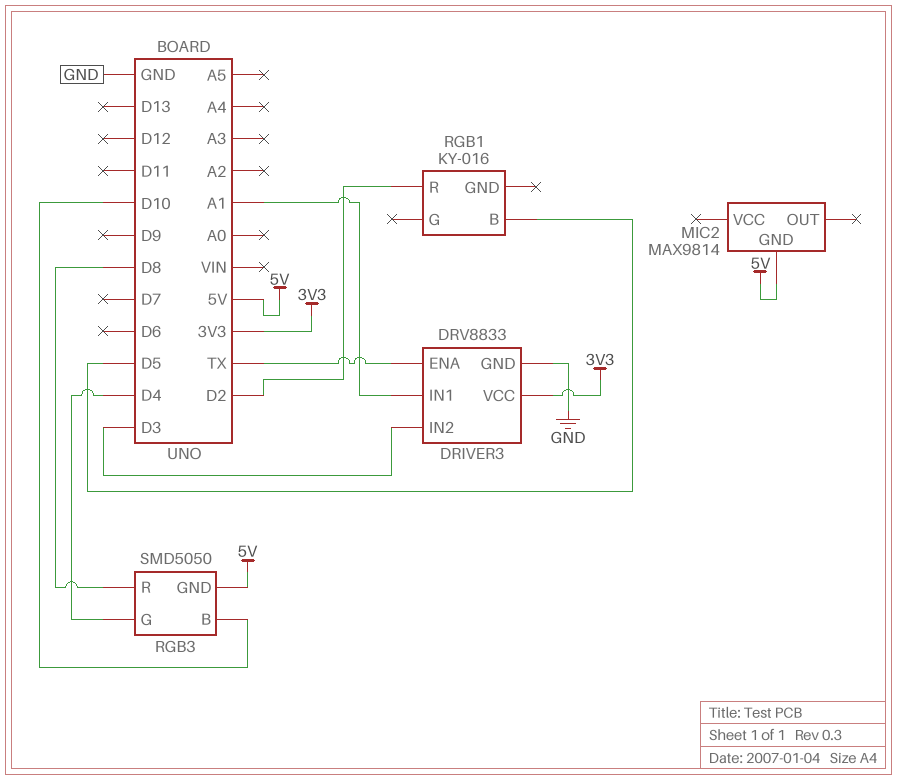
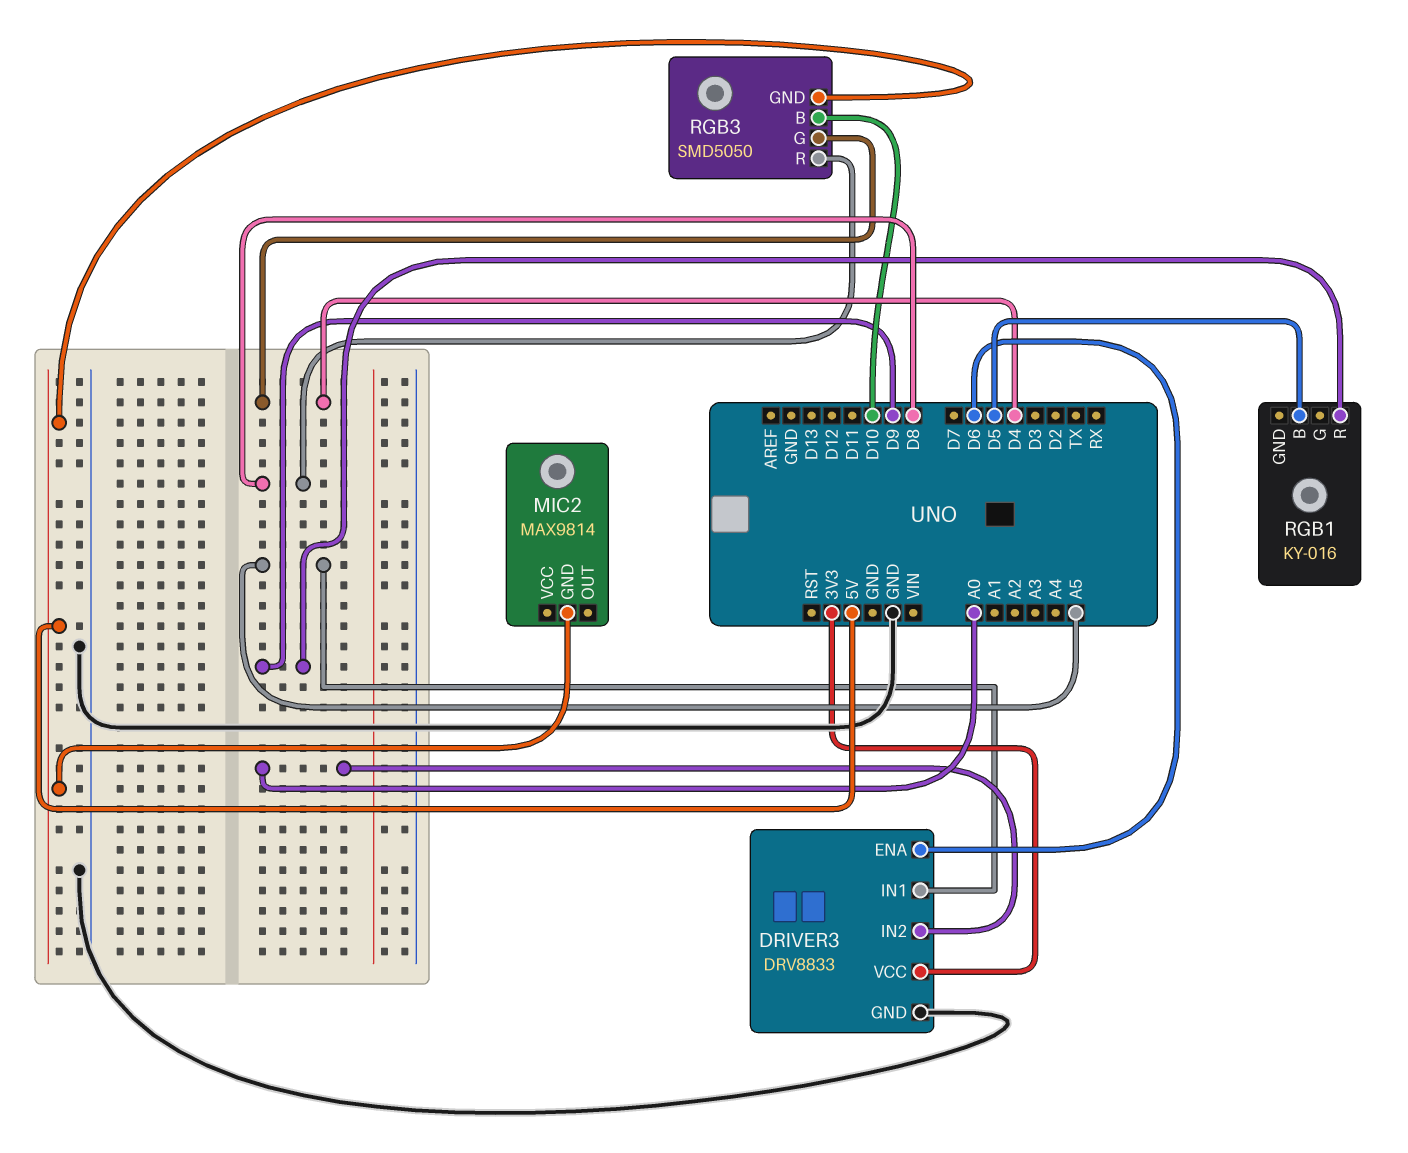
DRIVER3 pin ENA: TX -> D6
DRIVER3 pin IN1: A1 -> A5
DRIVER3 pin IN2: D3 -> A0
RGB1 pin R: D2 -> D9

